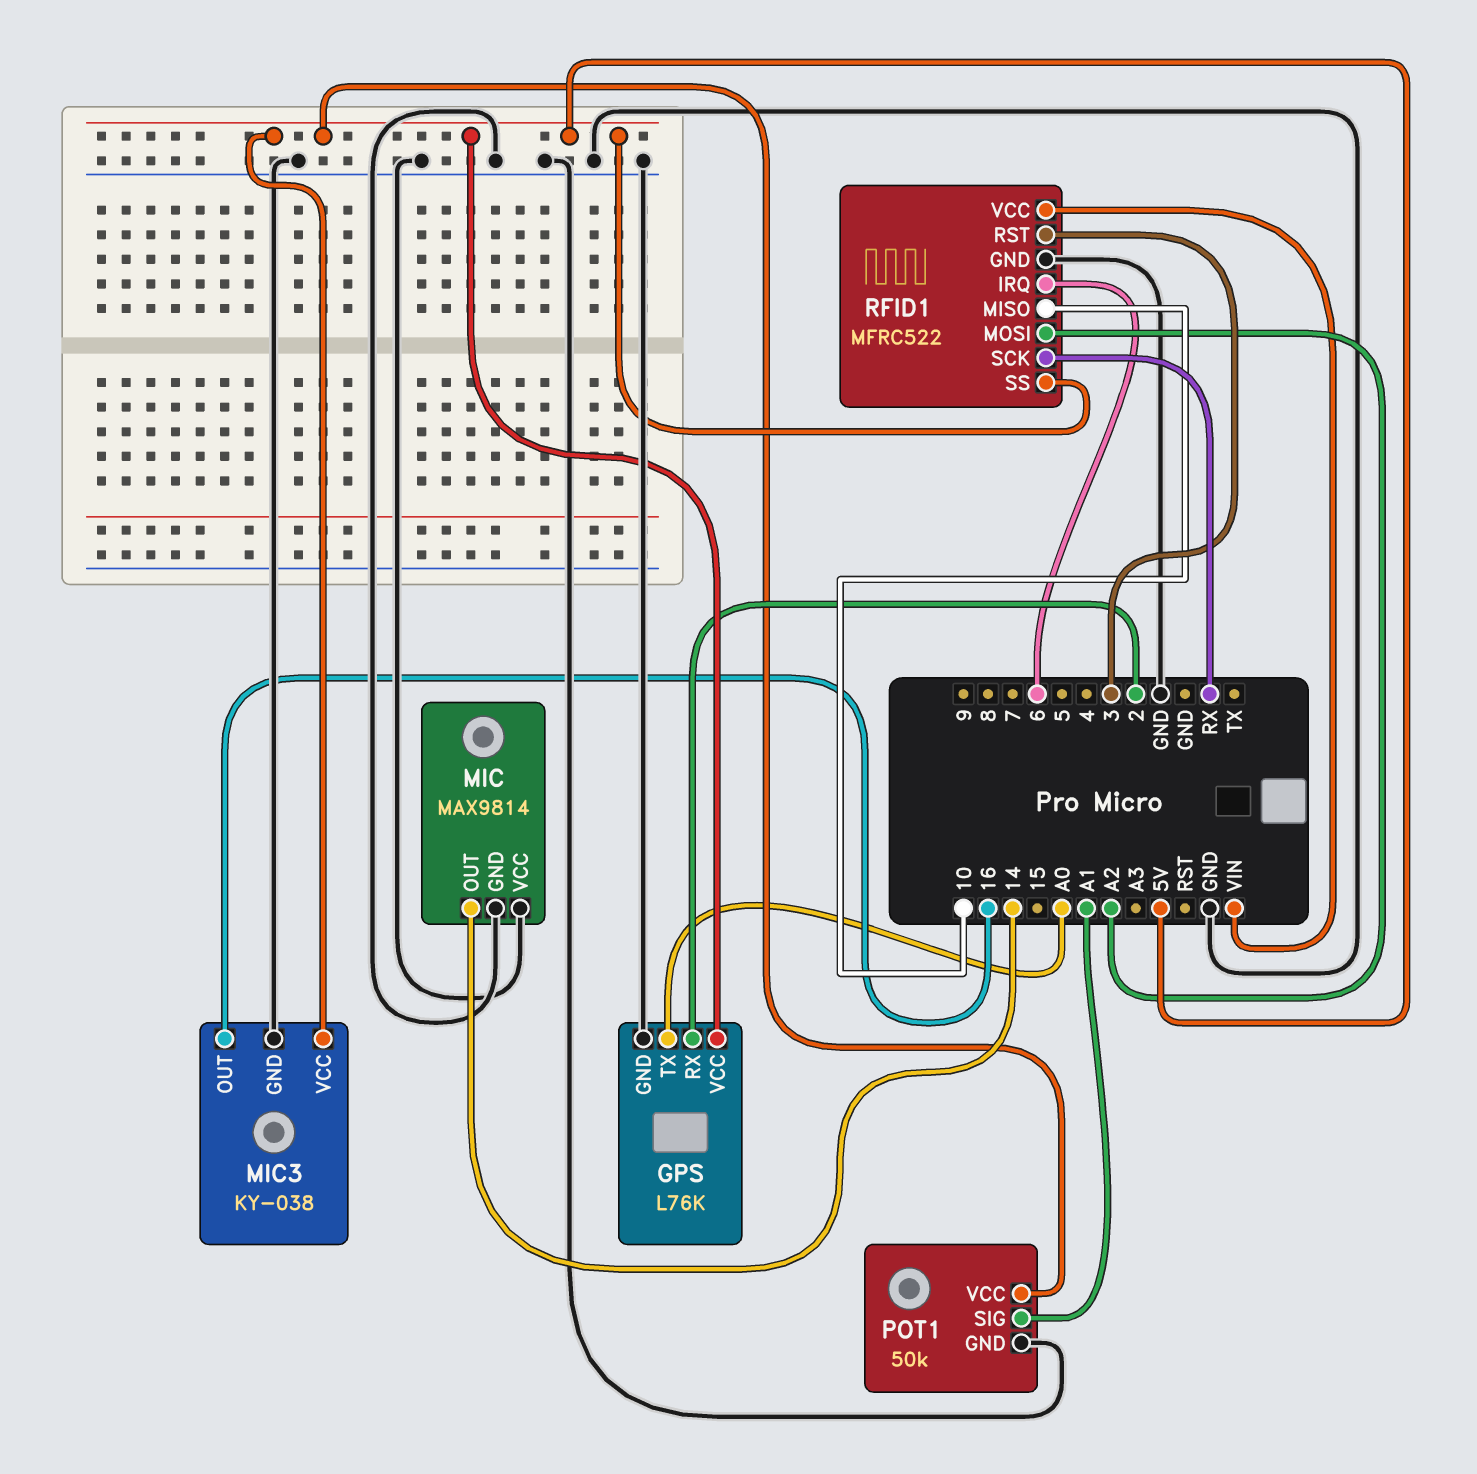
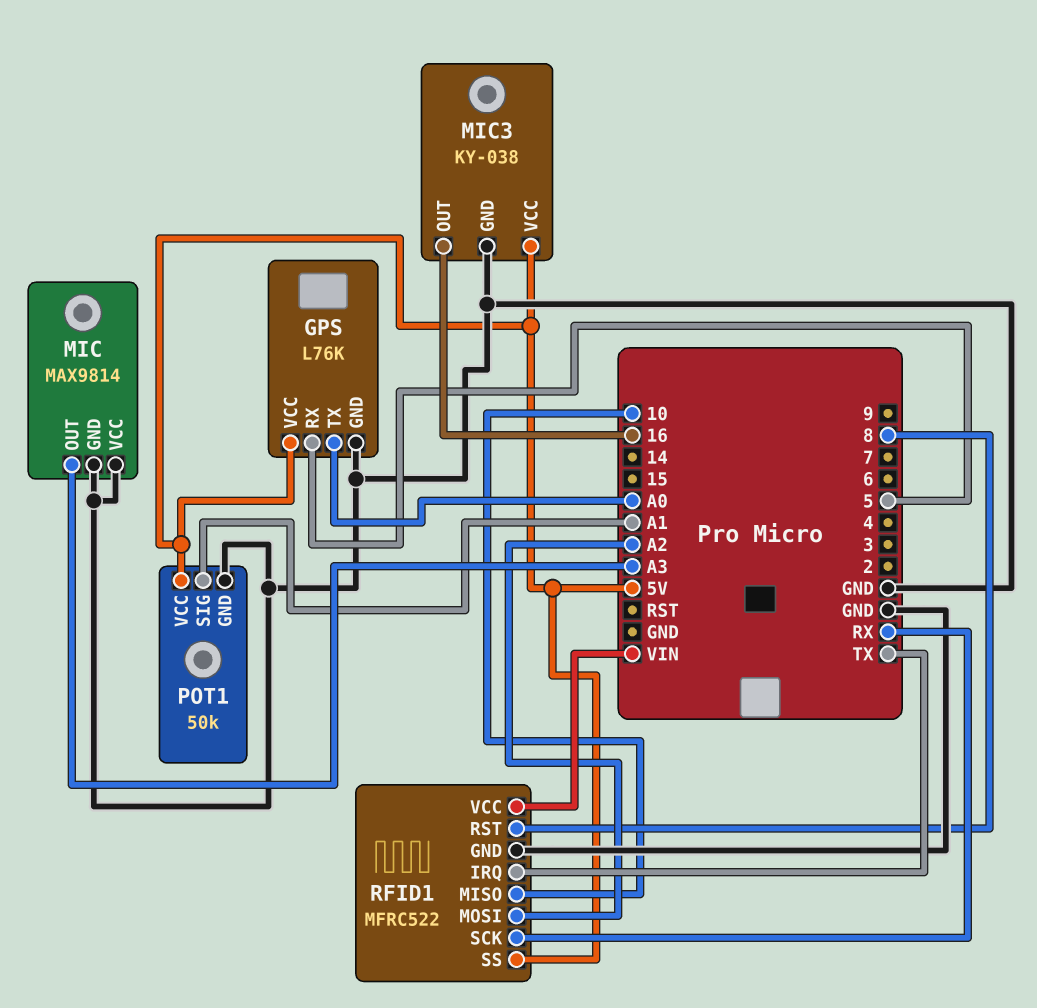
GPS pin RX: 2 -> 5
MIC pin OUT: 14 -> A3
RFID1 pin IRQ: 6 -> TX
RFID1 pin RST: 3 -> 8

